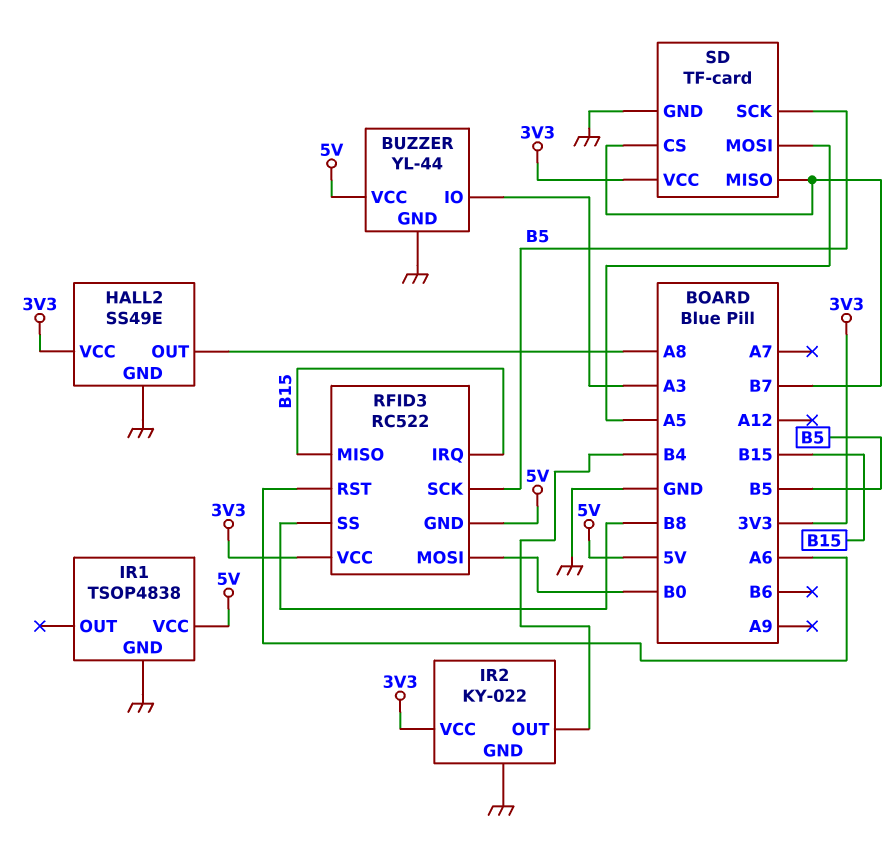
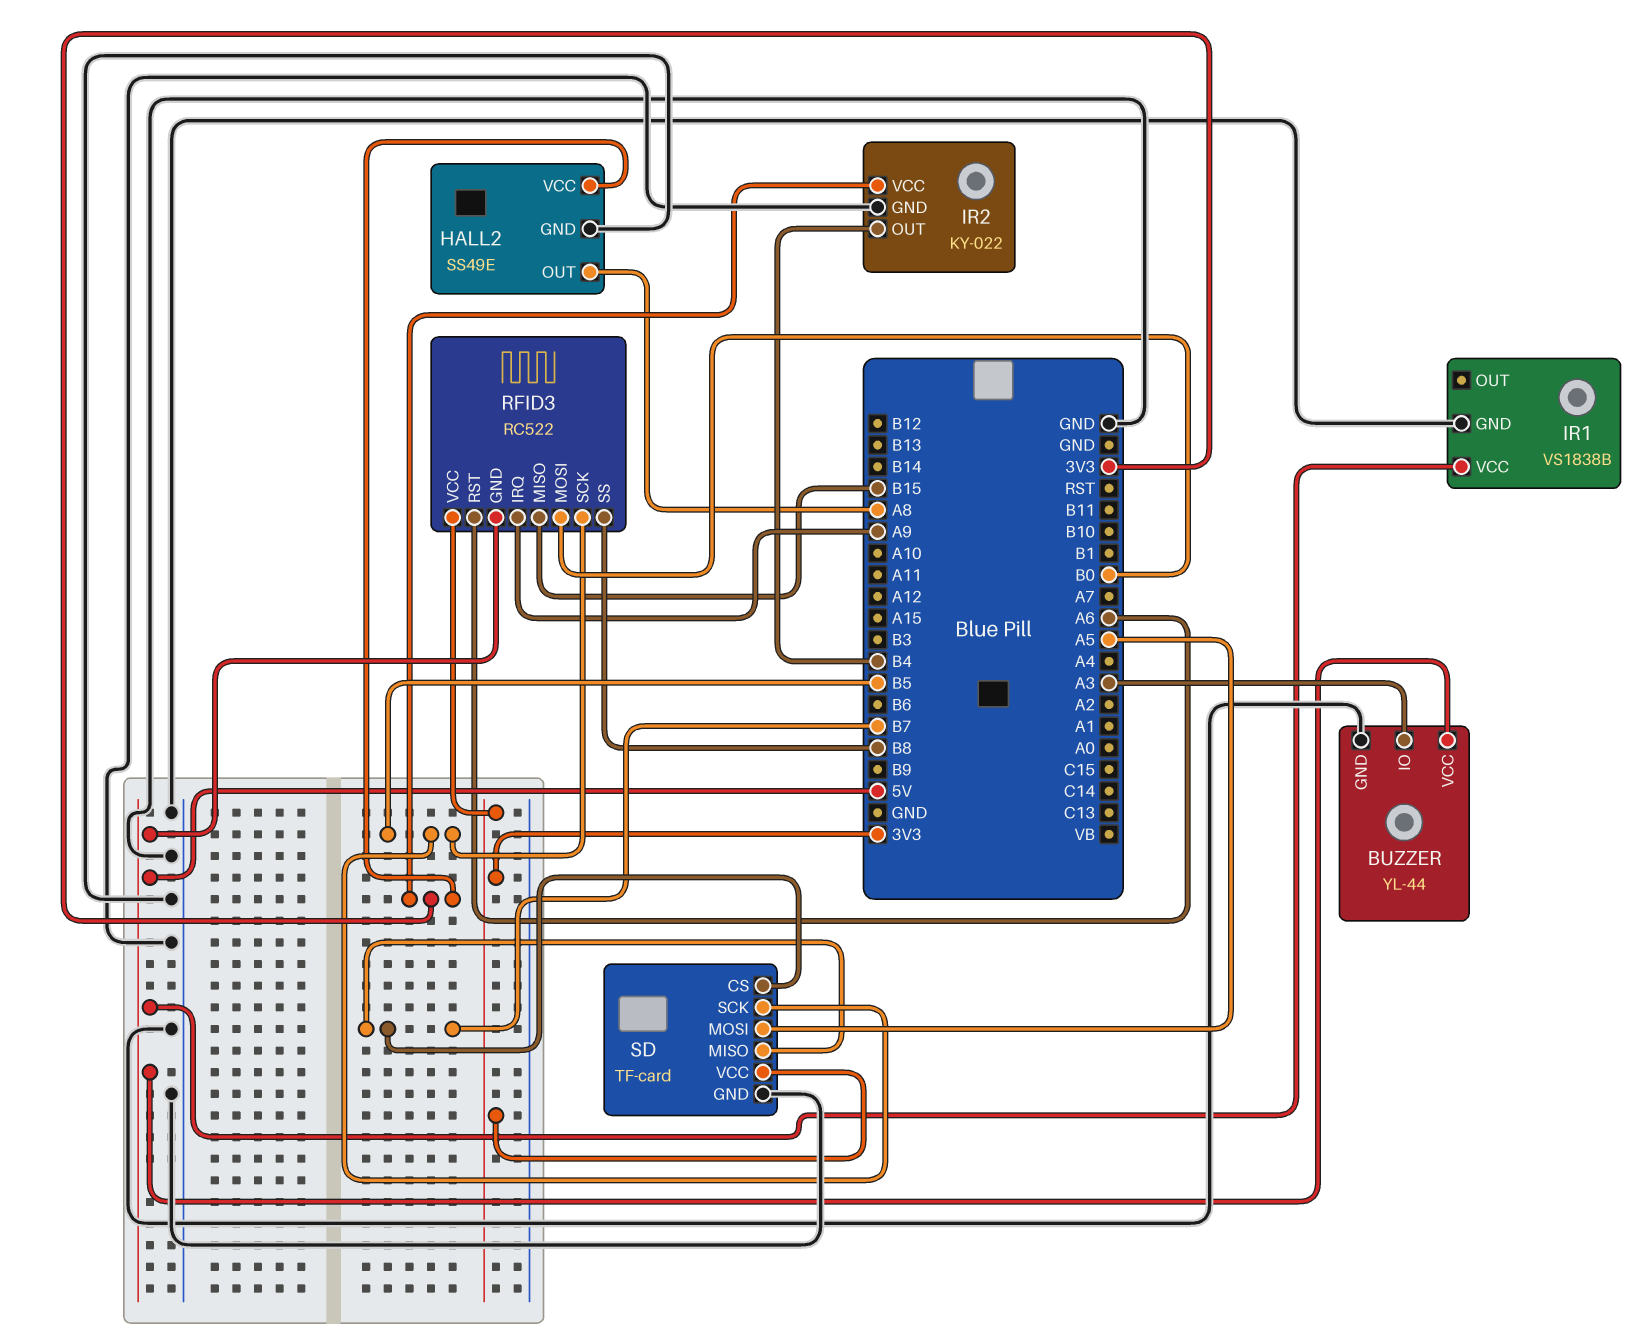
IR1: TSOP4838 -> VS1838B
RFID3 pin IRQ: B15 -> A9

